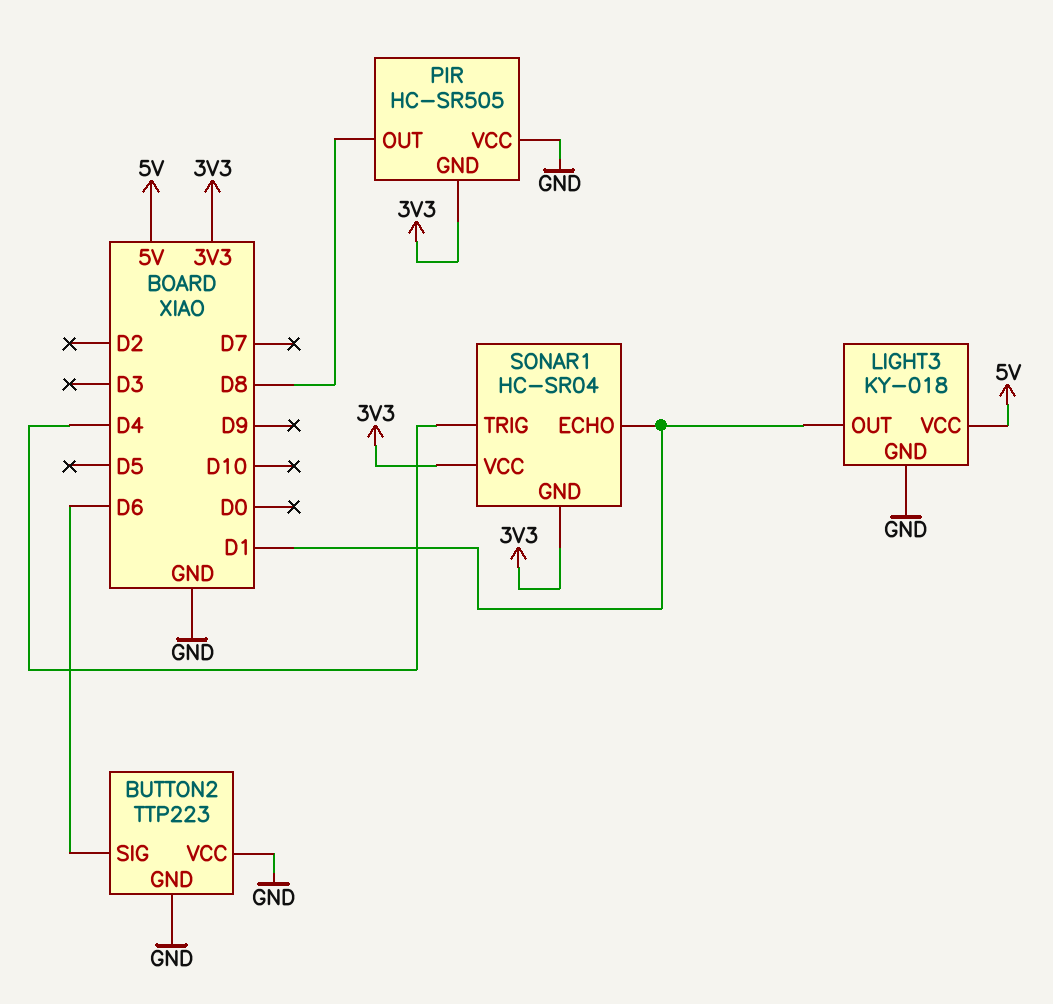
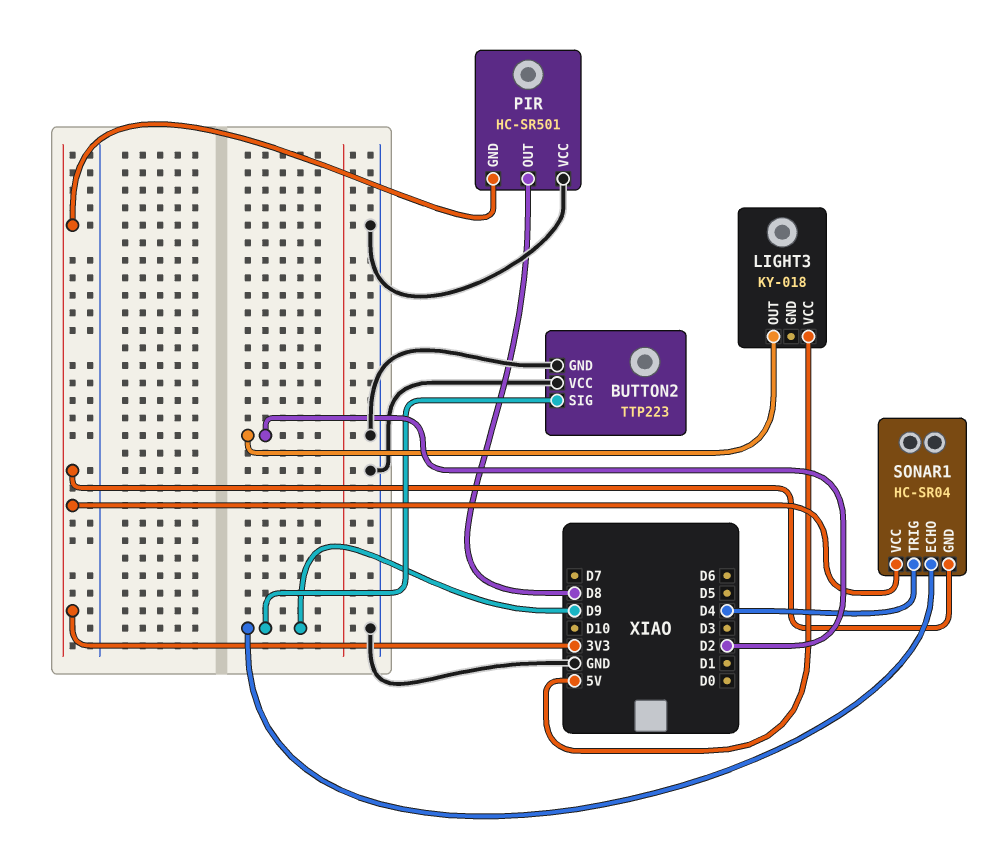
BUTTON2 pin SIG: D6 -> D9
LIGHT3 pin GND: GND -> none
LIGHT3 pin OUT: D1 -> D2
PIR: HC-SR505 -> HC-SR501
SONAR1 pin ECHO: D1 -> D9

